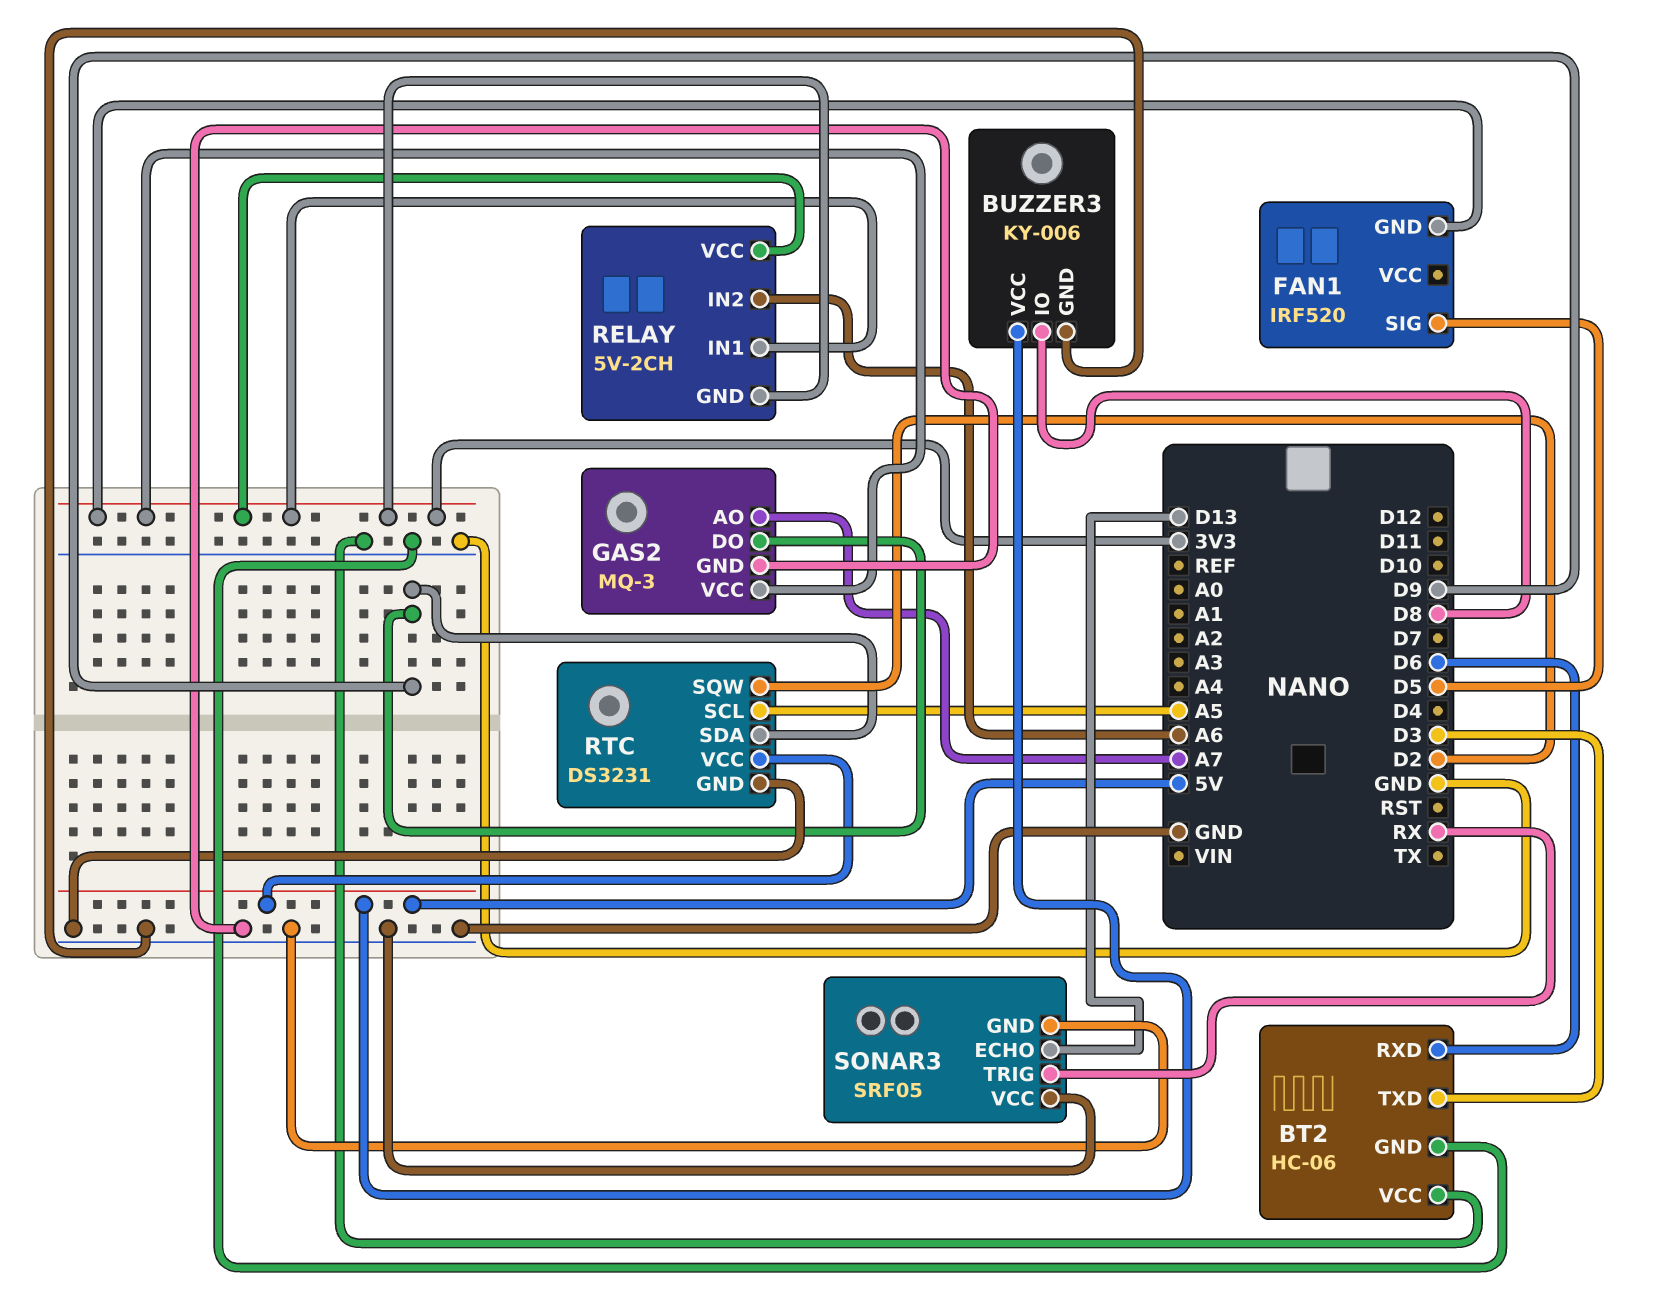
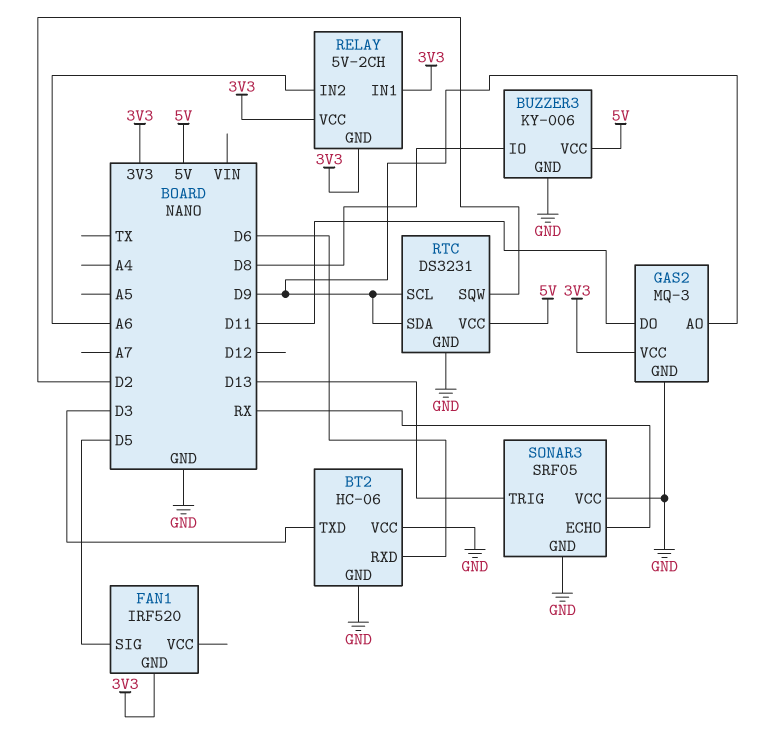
GAS2 pin AO: A7 -> D9
GAS2 pin DO: D9 -> D11
RTC pin SCL: A5 -> D9
SONAR3 pin ECHO: D13 -> RX
SONAR3 pin TRIG: RX -> D13

